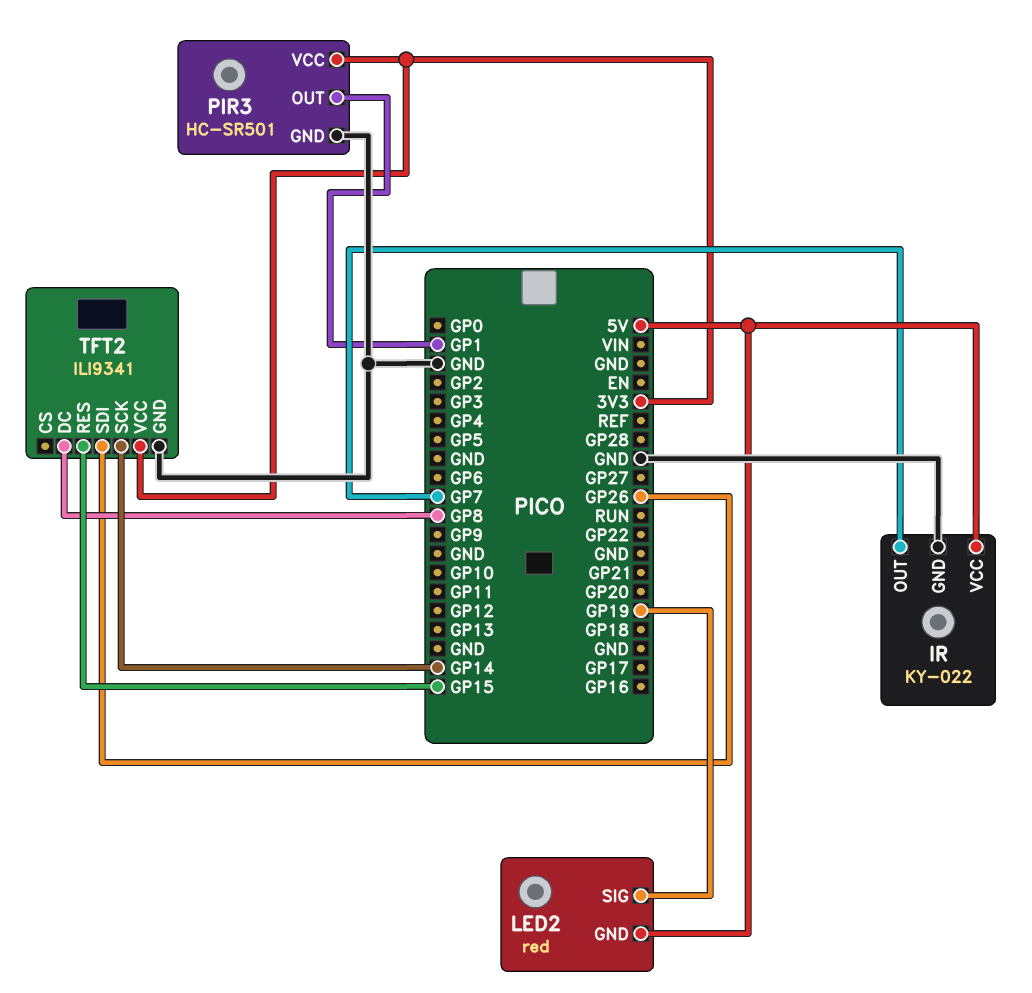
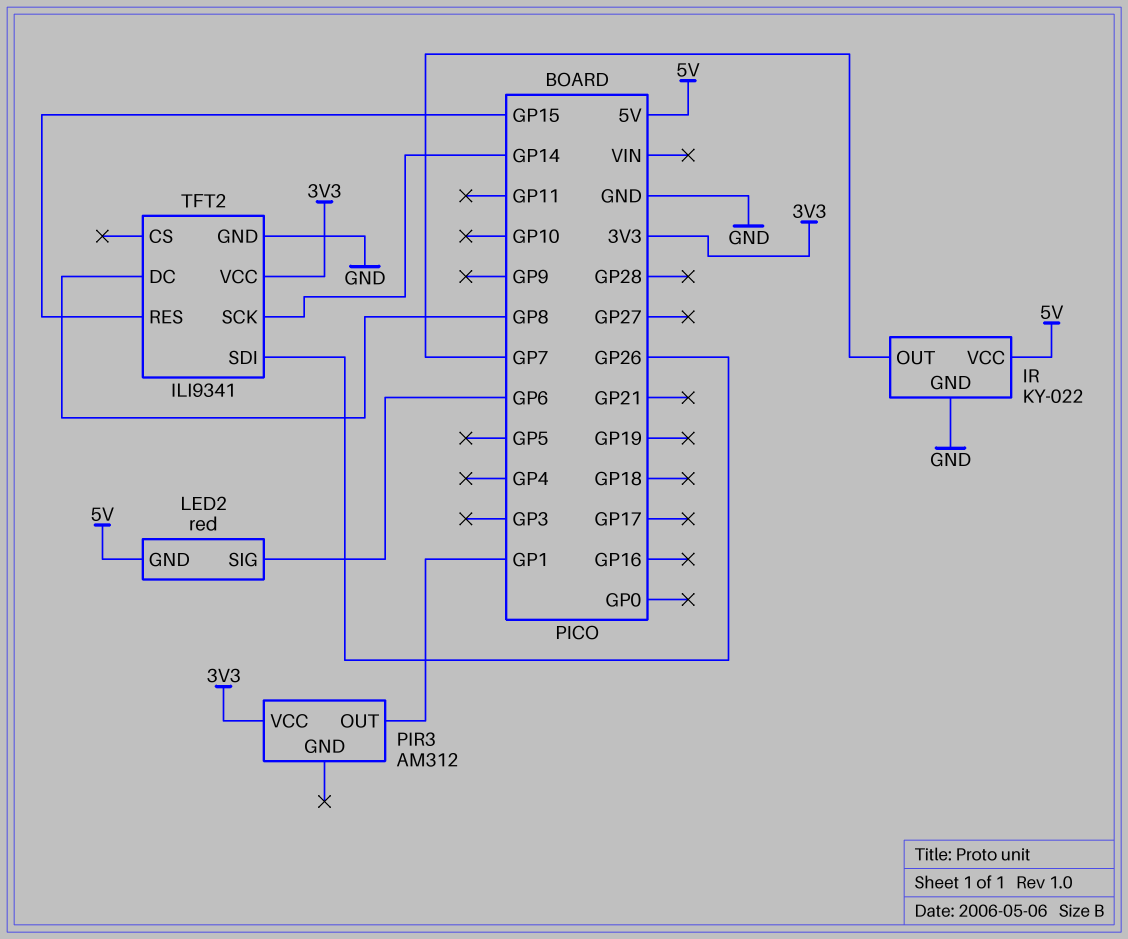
LED2 pin SIG: GP19 -> GP6
PIR3: HC-SR501 -> AM312
PIR3 pin GND: GND -> none

